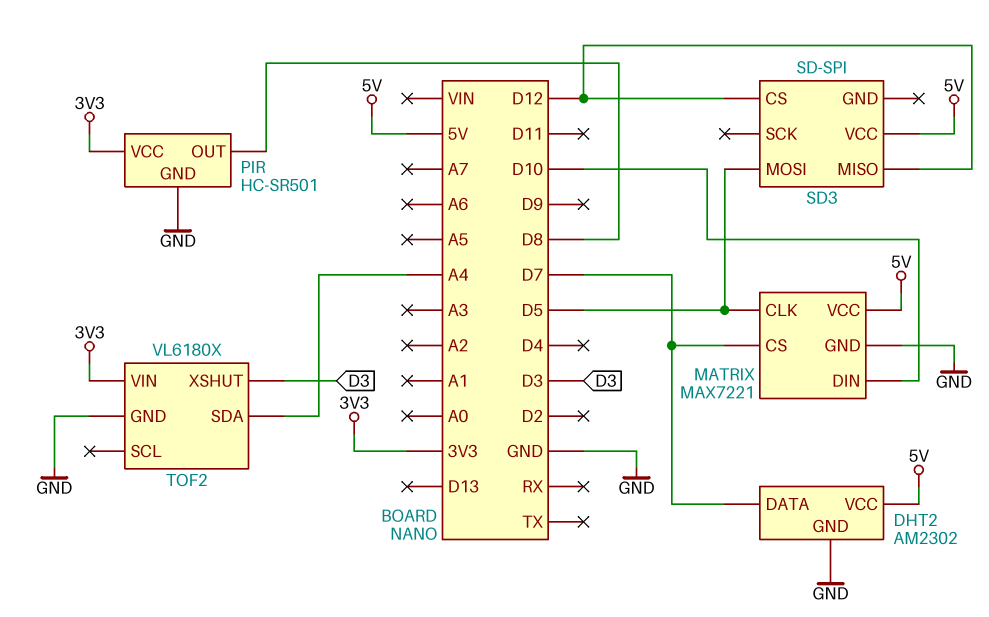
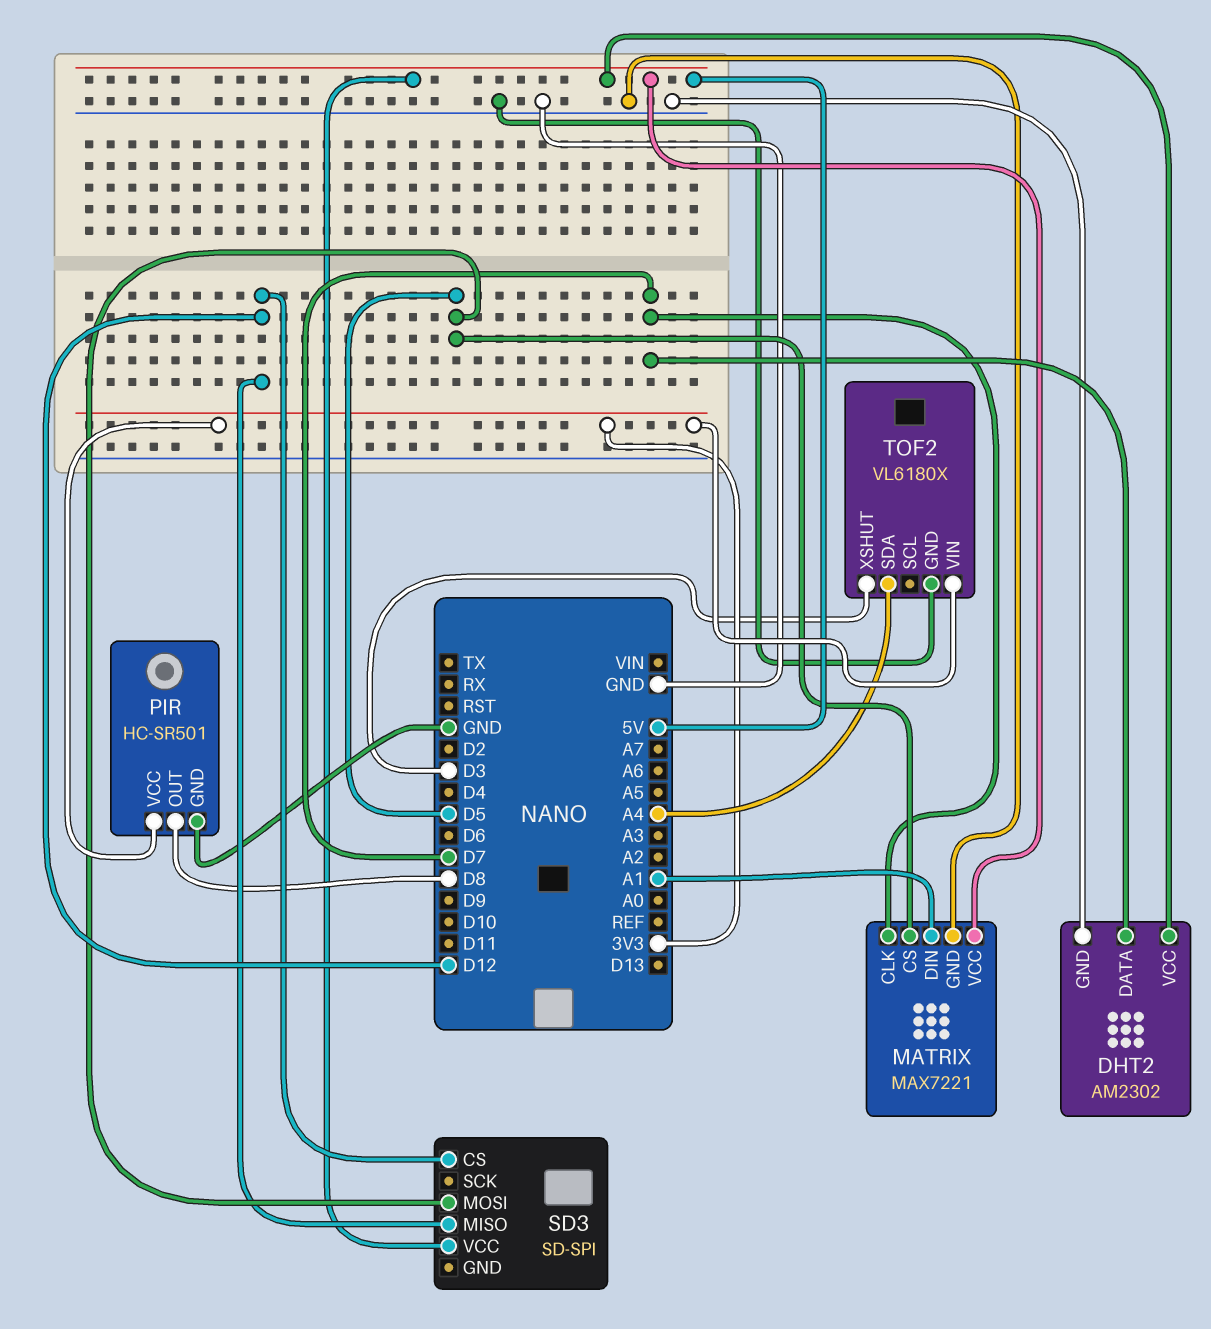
MATRIX pin CLK: D5 -> D7
MATRIX pin CS: D7 -> D5
MATRIX pin DIN: D10 -> A1

